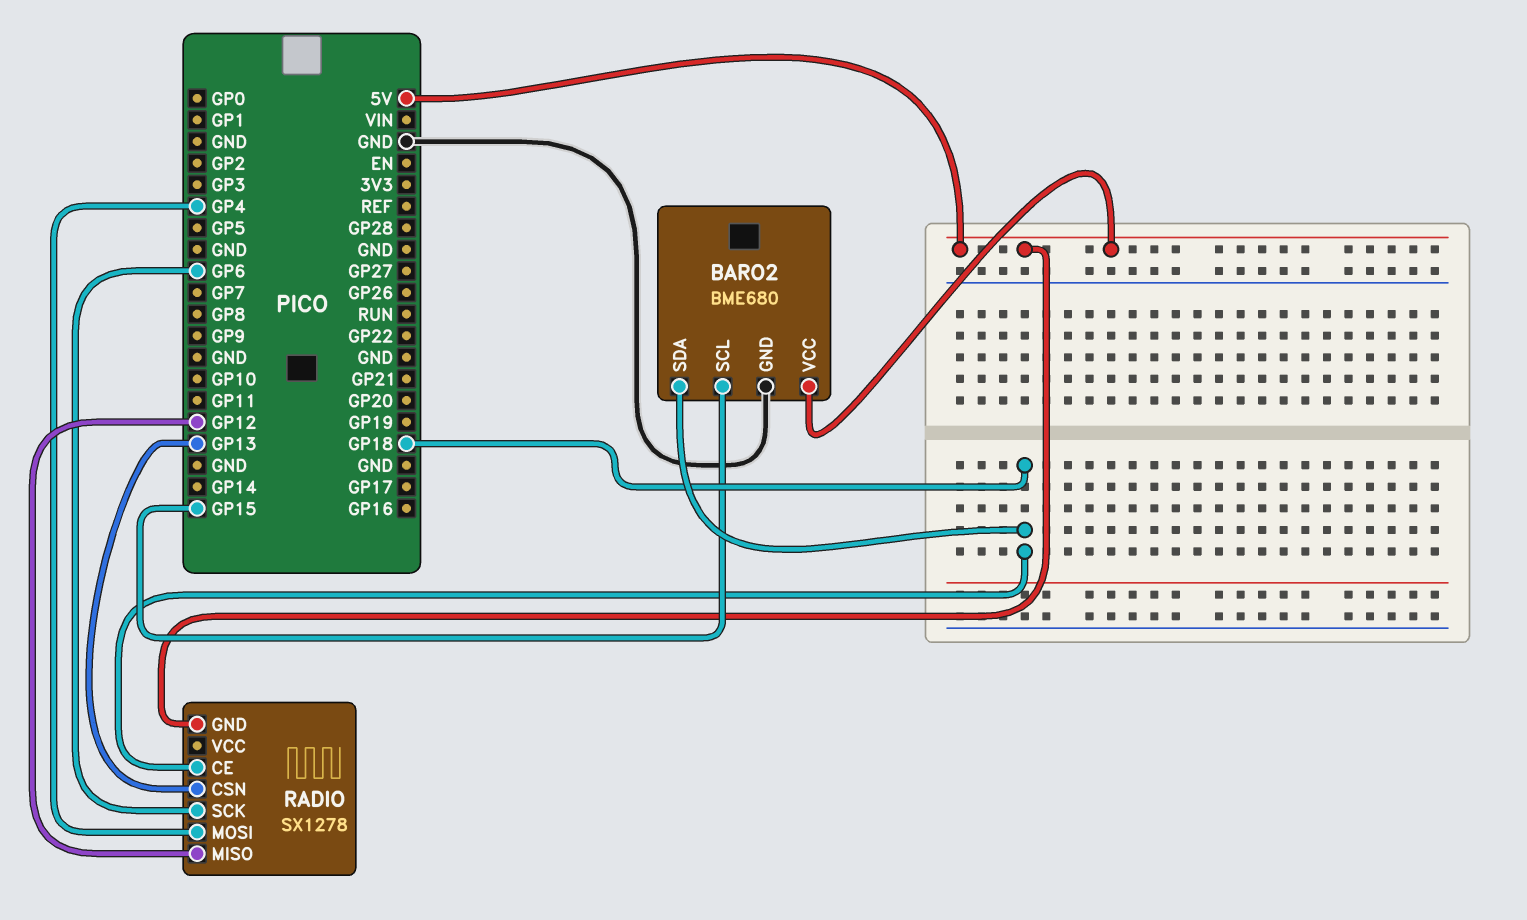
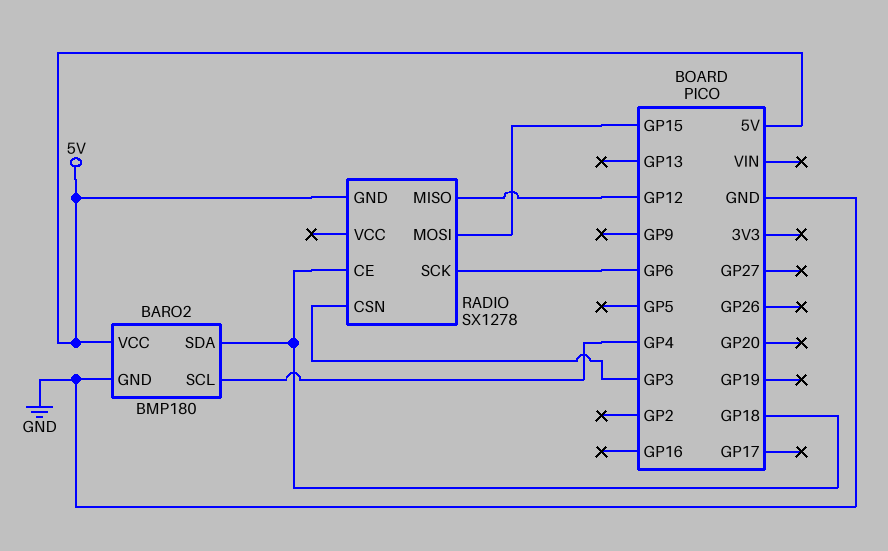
BARO2: BME680 -> BMP180
BARO2 pin SCL: GP15 -> GP4
RADIO pin CSN: GP13 -> GP3
RADIO pin MOSI: GP4 -> GP15

